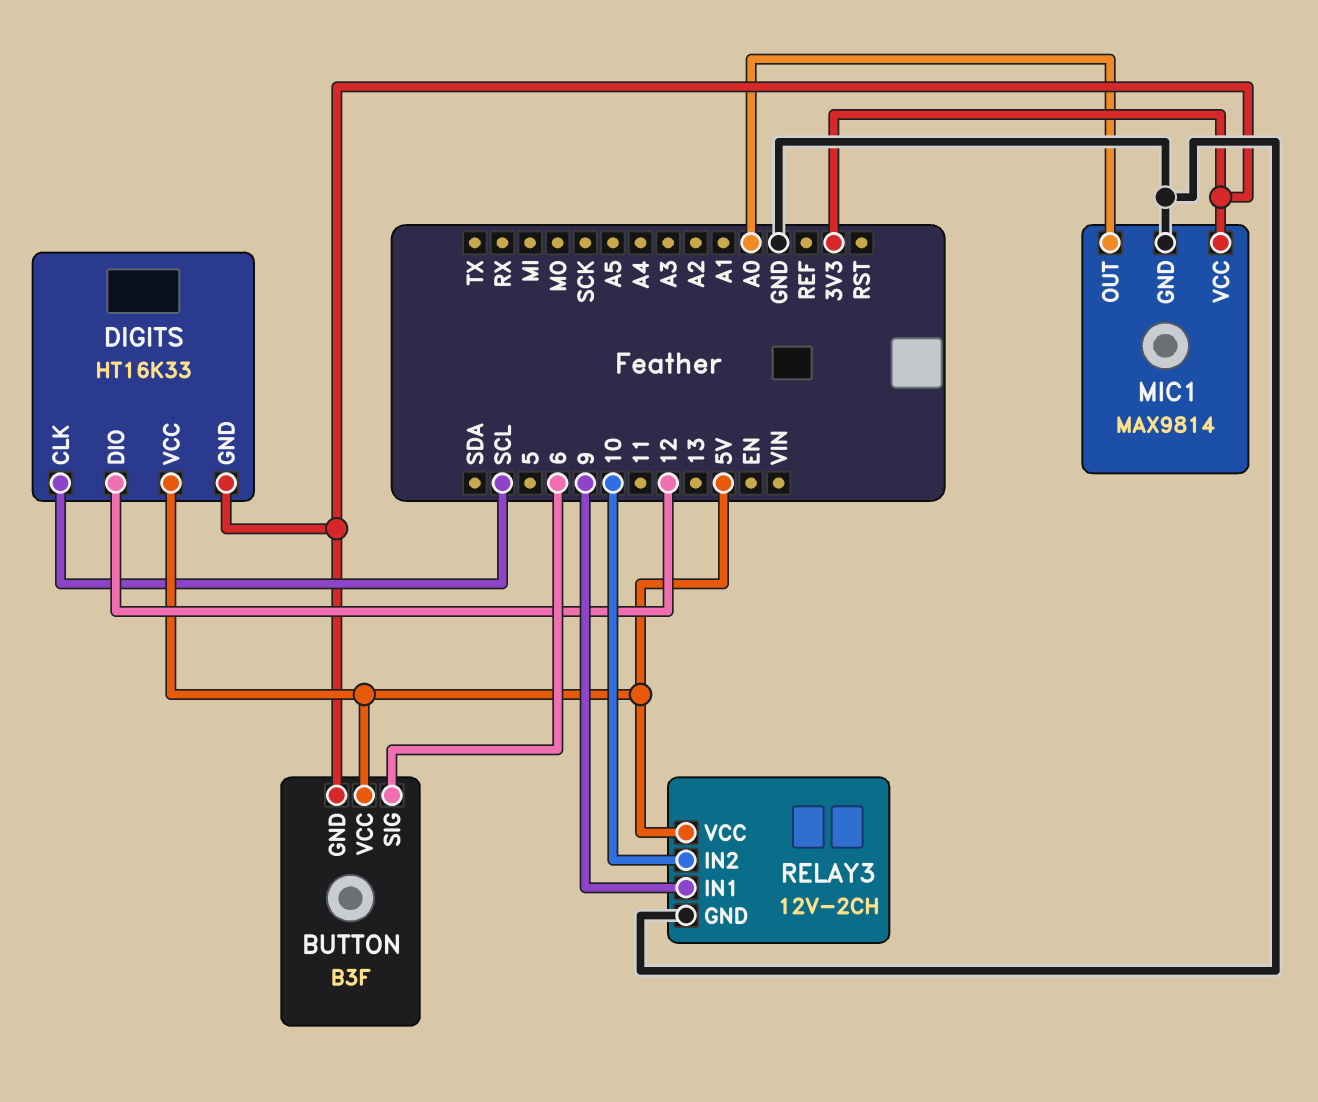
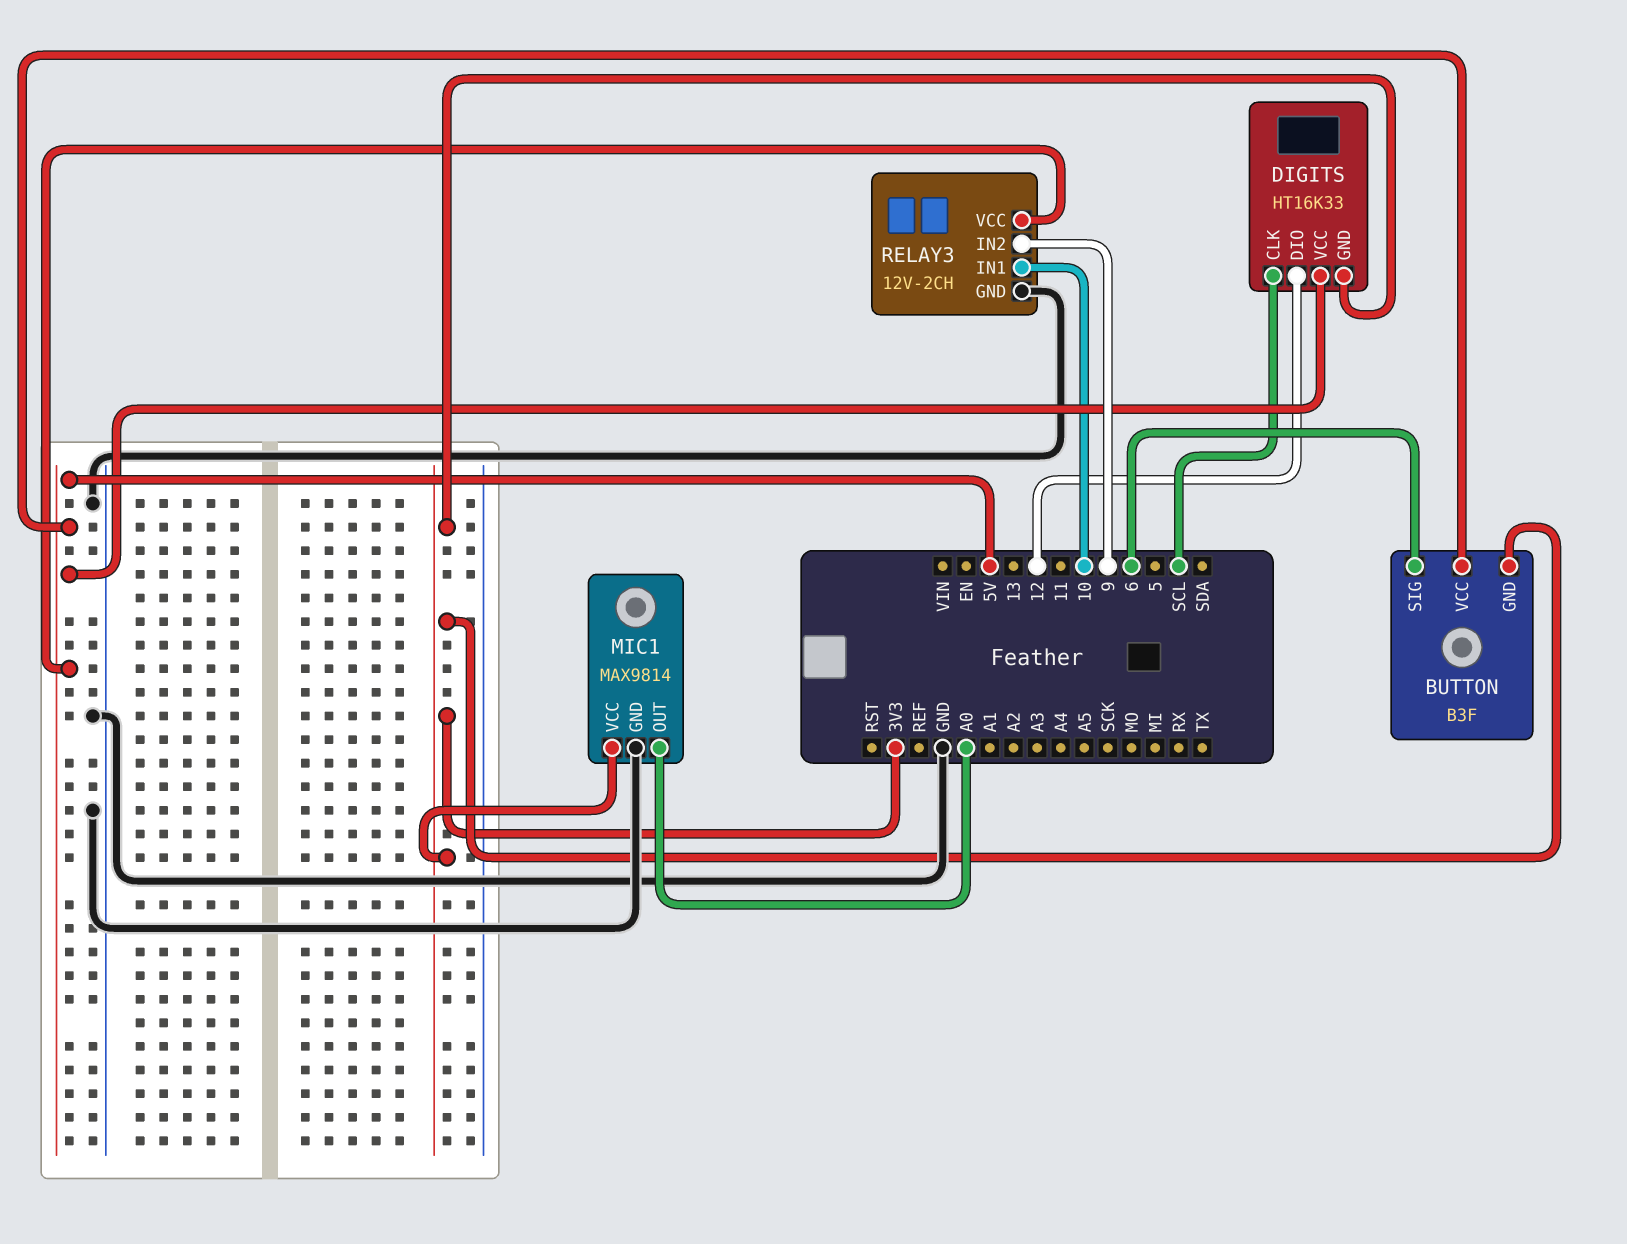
RELAY3 pin IN1: 9 -> 10
RELAY3 pin IN2: 10 -> 9

